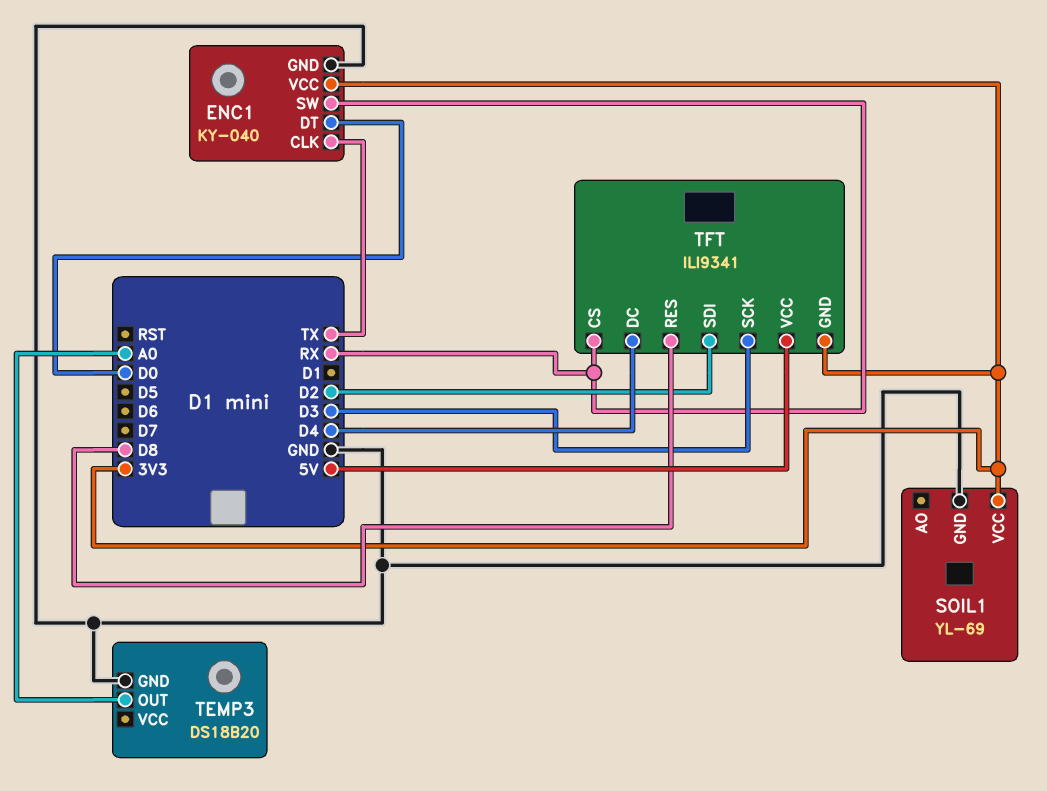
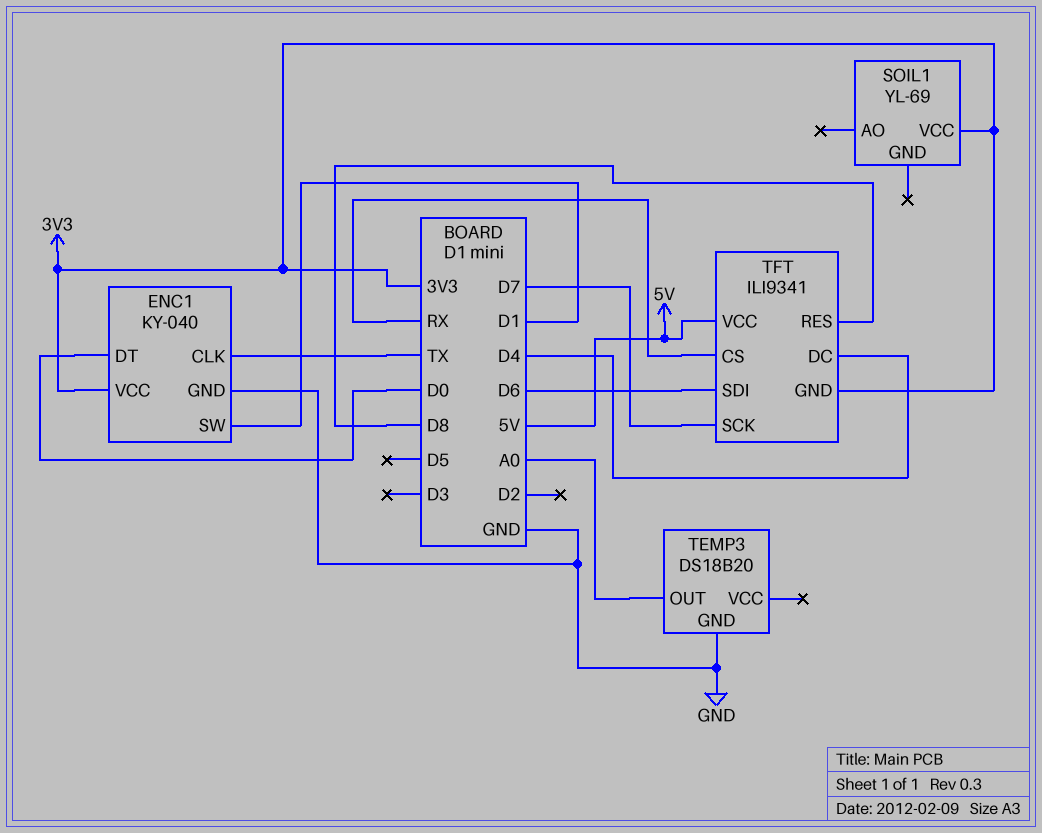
ENC1 pin SW: RX -> D1
SOIL1 pin GND: GND -> none
TFT pin SCK: D3 -> D7
TFT pin SDI: D2 -> D6

